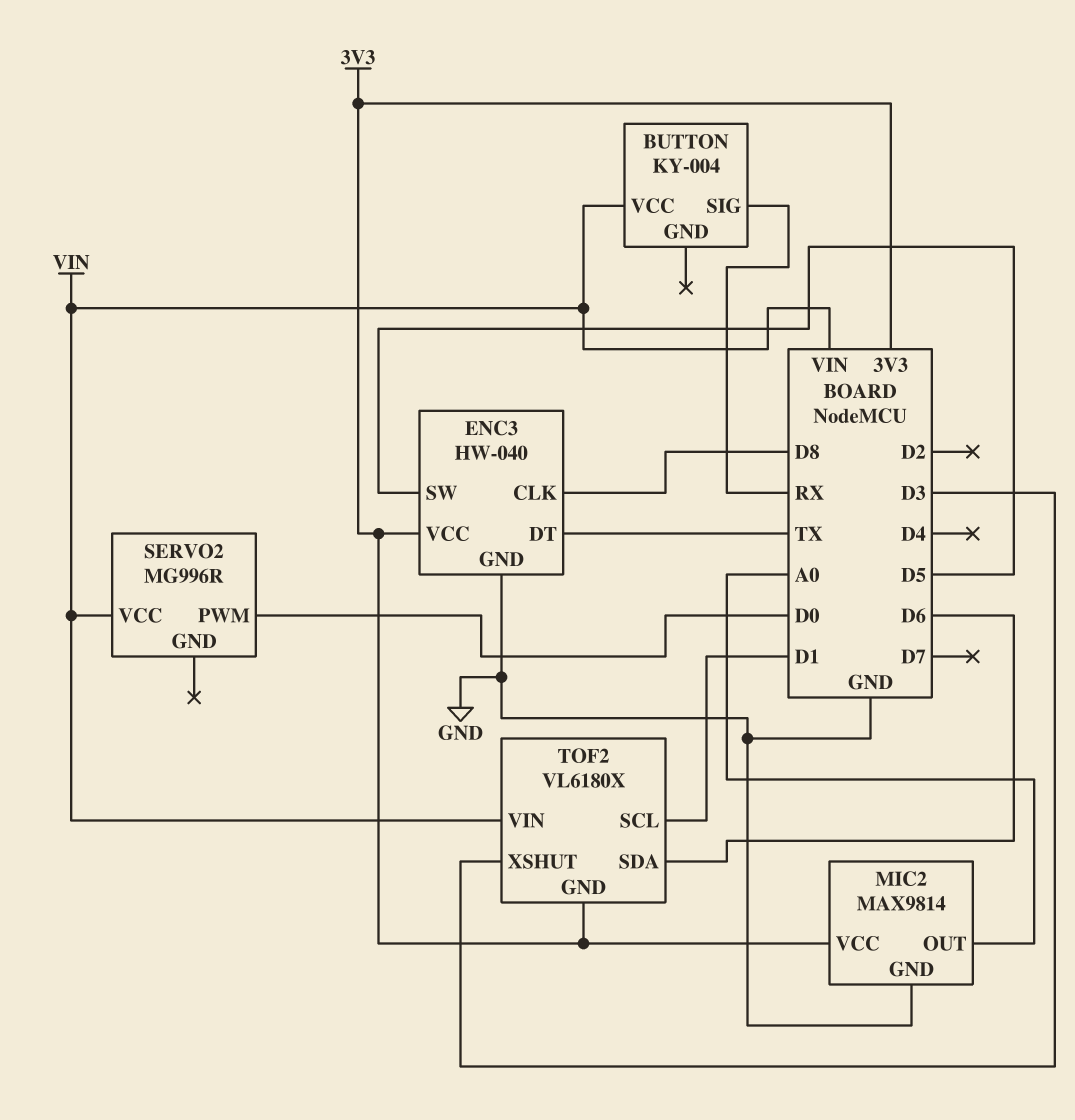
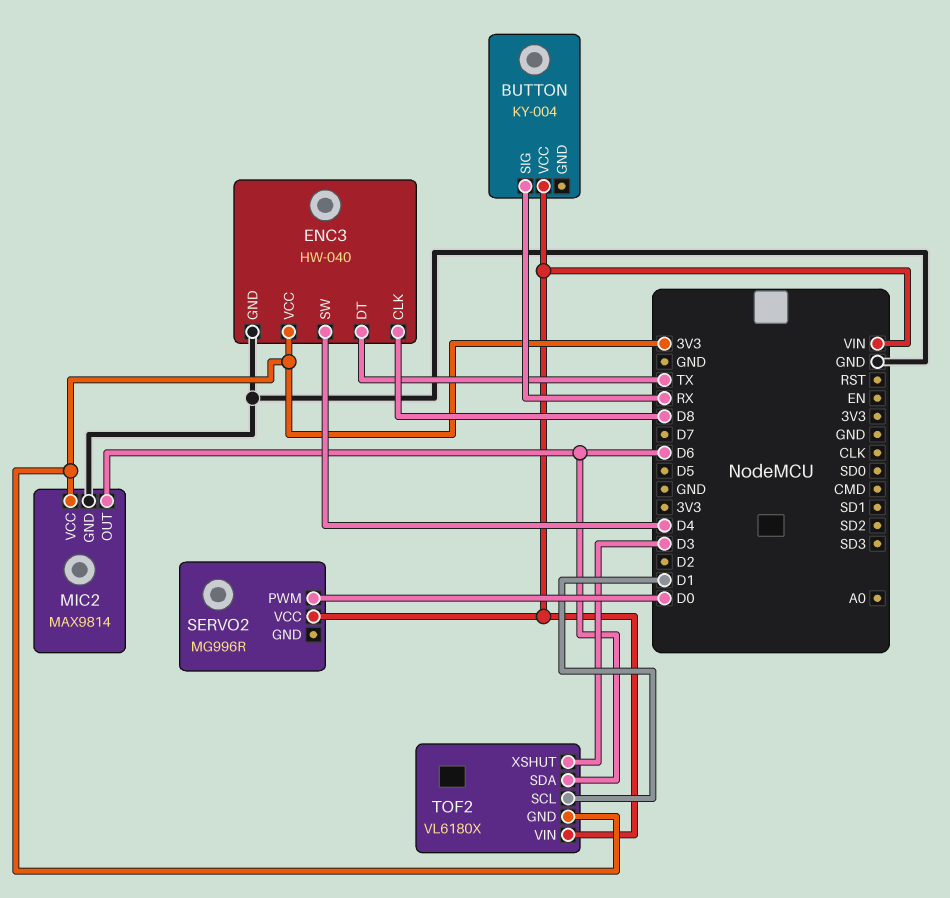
ENC3 pin SW: D5 -> D4
MIC2 pin OUT: A0 -> D6

